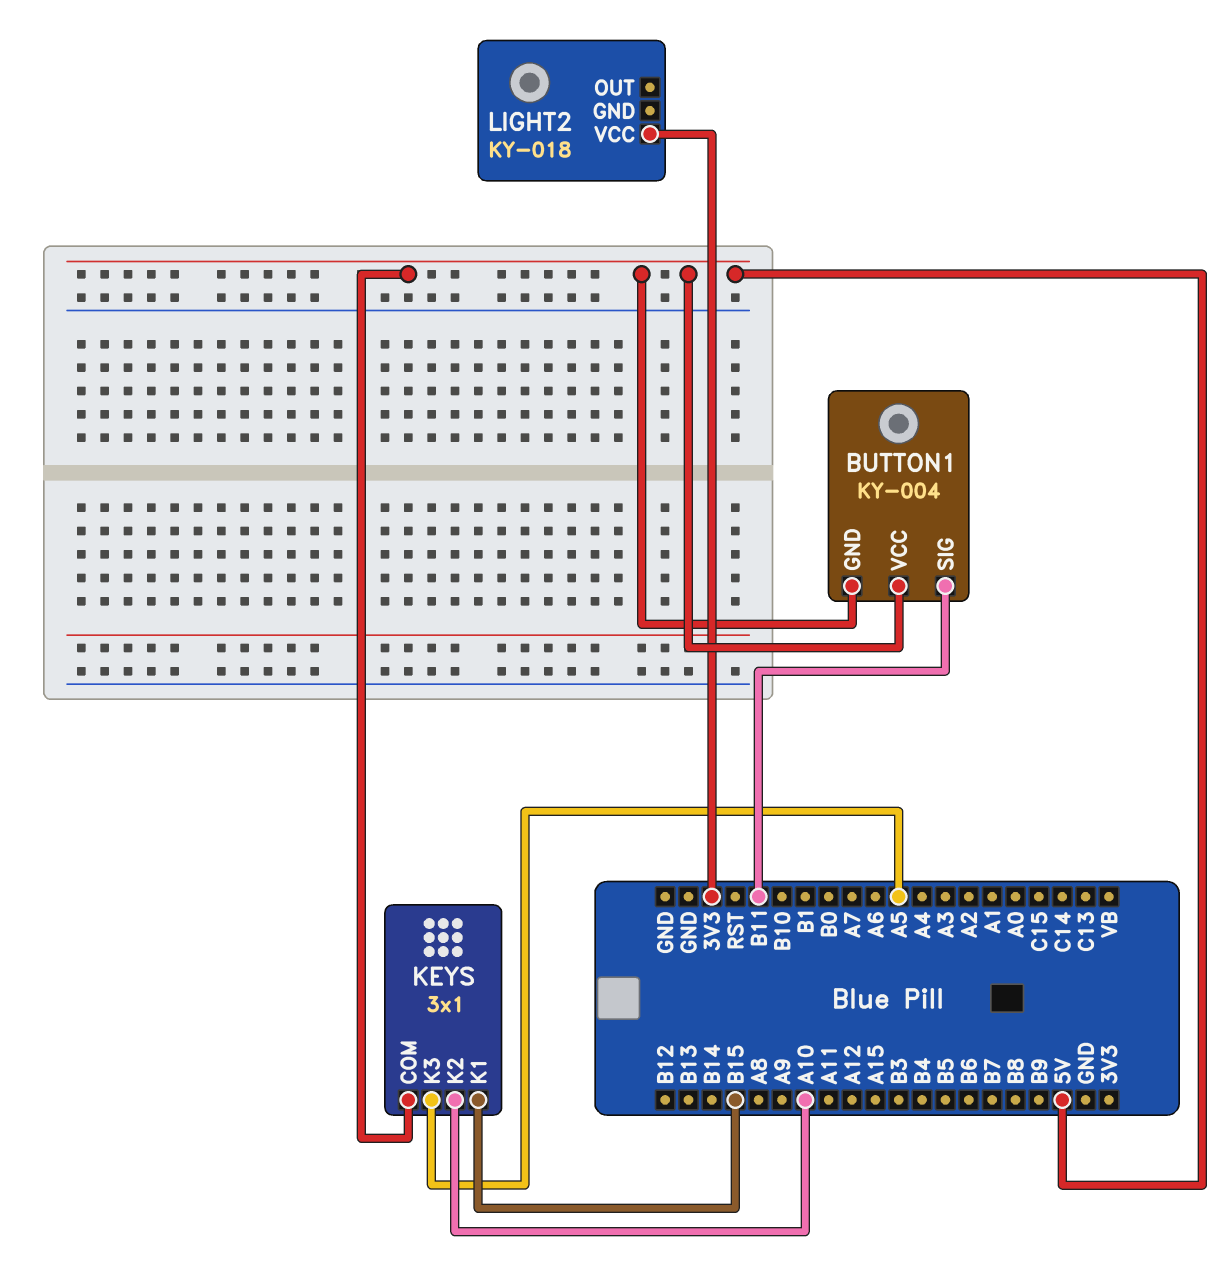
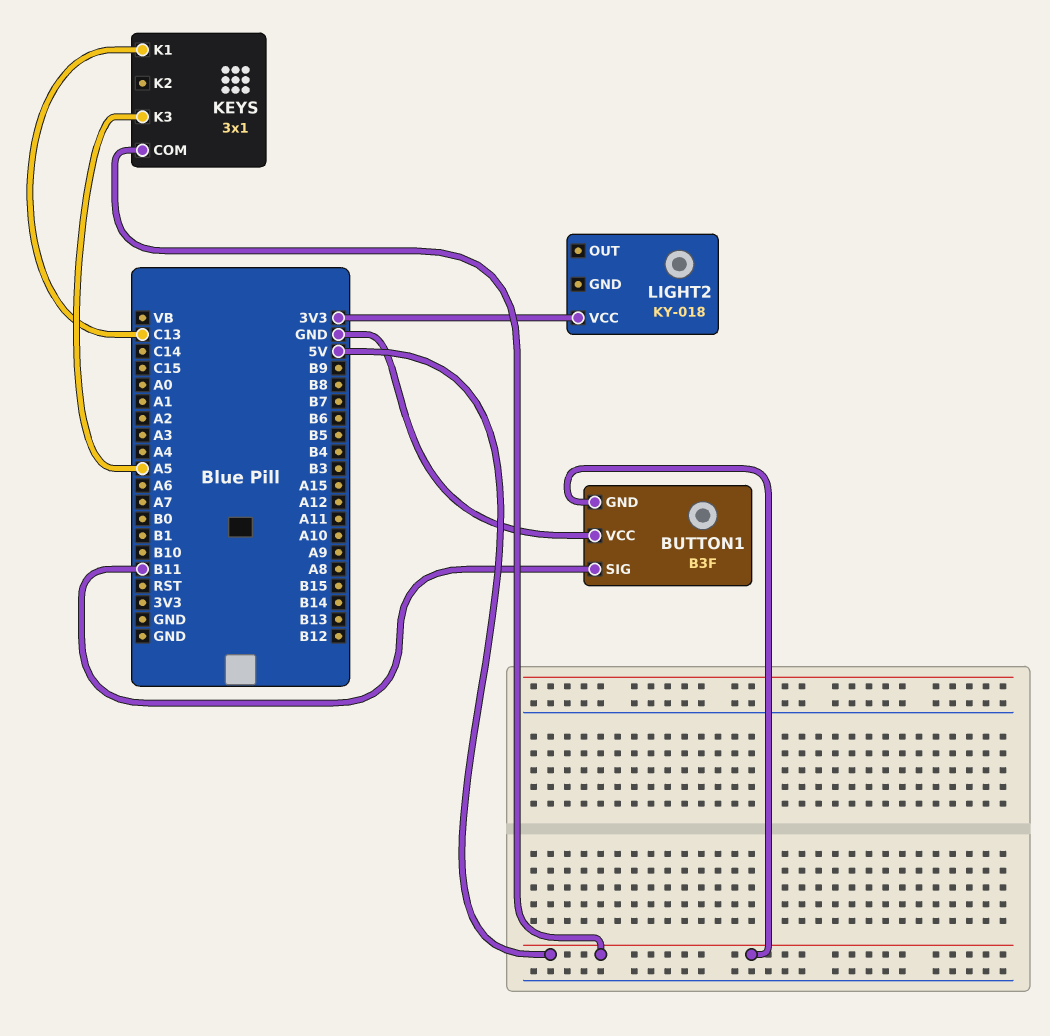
BUTTON1: KY-004 -> B3F
BUTTON1 pin VCC: 5V -> GND
KEYS pin K1: B15 -> C13
KEYS pin K2: A10 -> none

